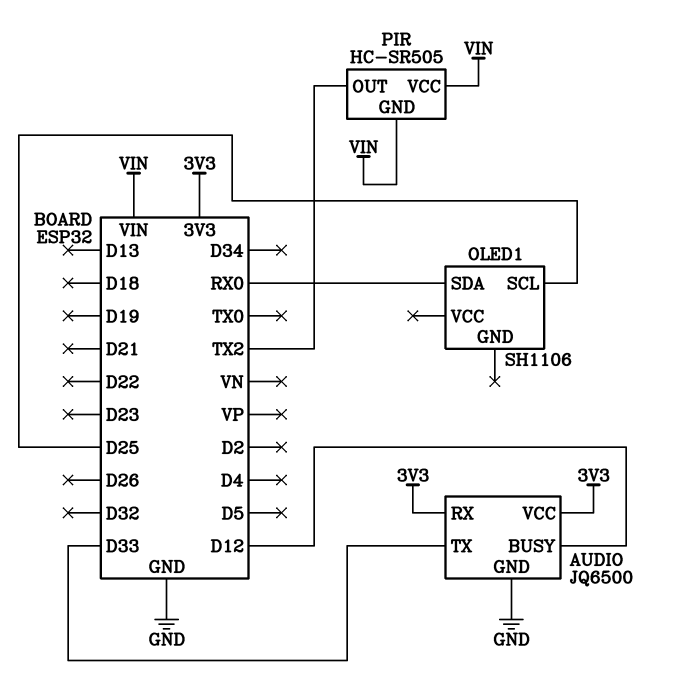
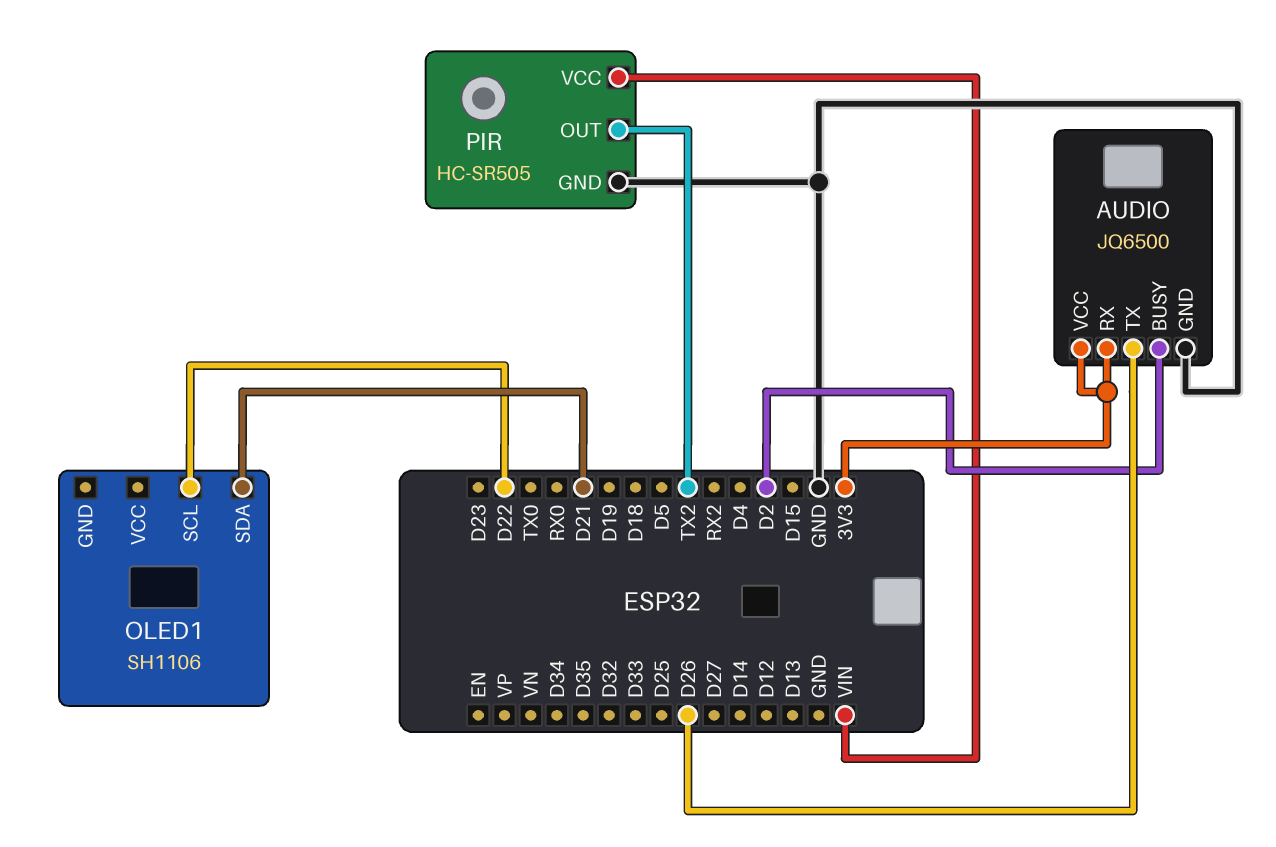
AUDIO pin BUSY: D12 -> D2
AUDIO pin TX: D33 -> D26
OLED1 pin SCL: D25 -> D22
OLED1 pin SDA: RX0 -> D21
PIR pin GND: VIN -> GND

